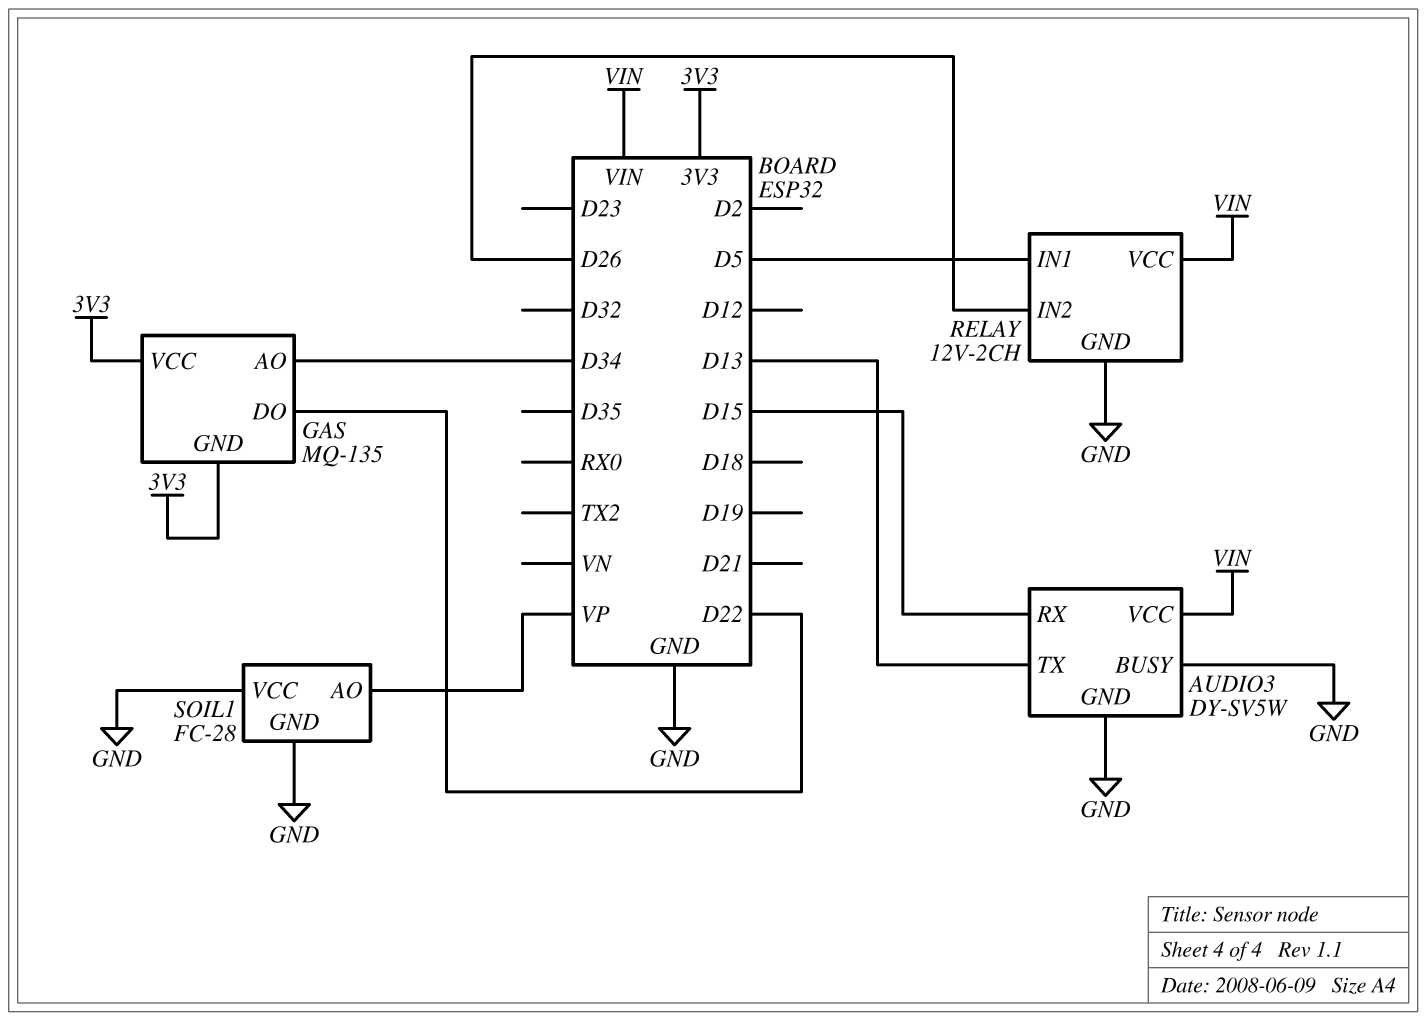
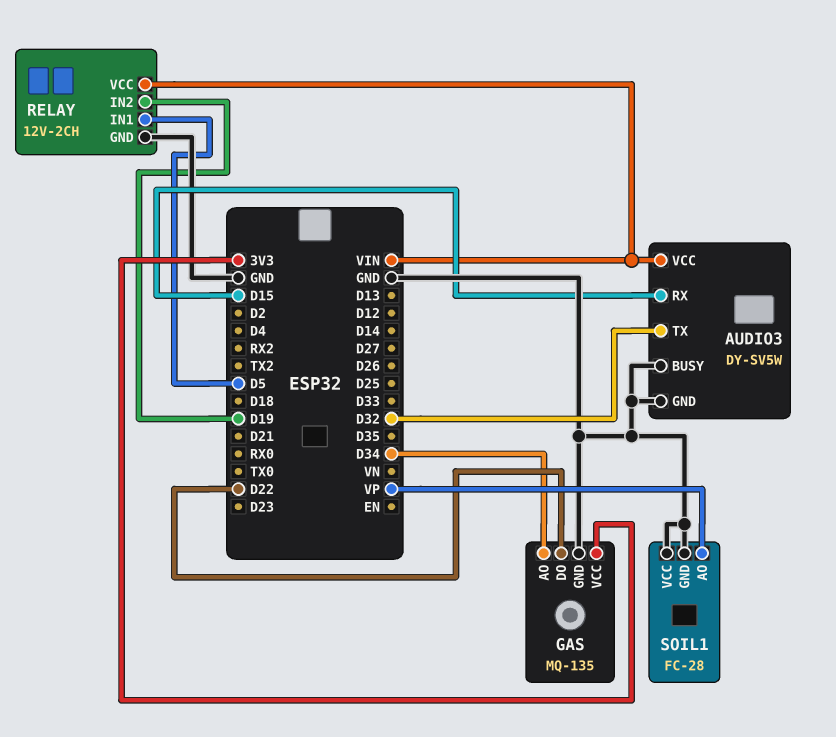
AUDIO3 pin TX: D13 -> D32
GAS pin GND: 3V3 -> GND
RELAY pin IN2: D26 -> D19

